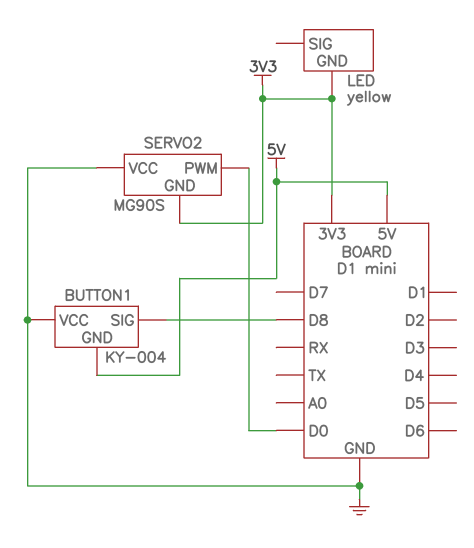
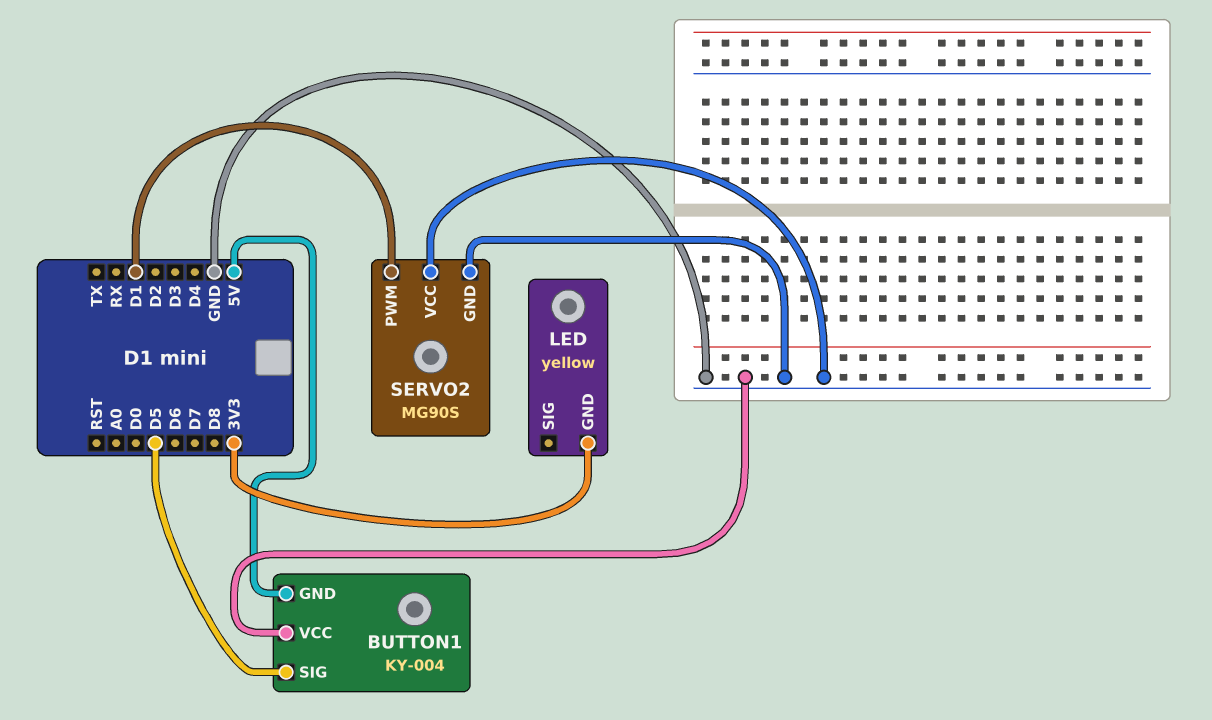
BUTTON1 pin SIG: D8 -> D5
SERVO2 pin GND: 3V3 -> GND
SERVO2 pin PWM: D0 -> D1

